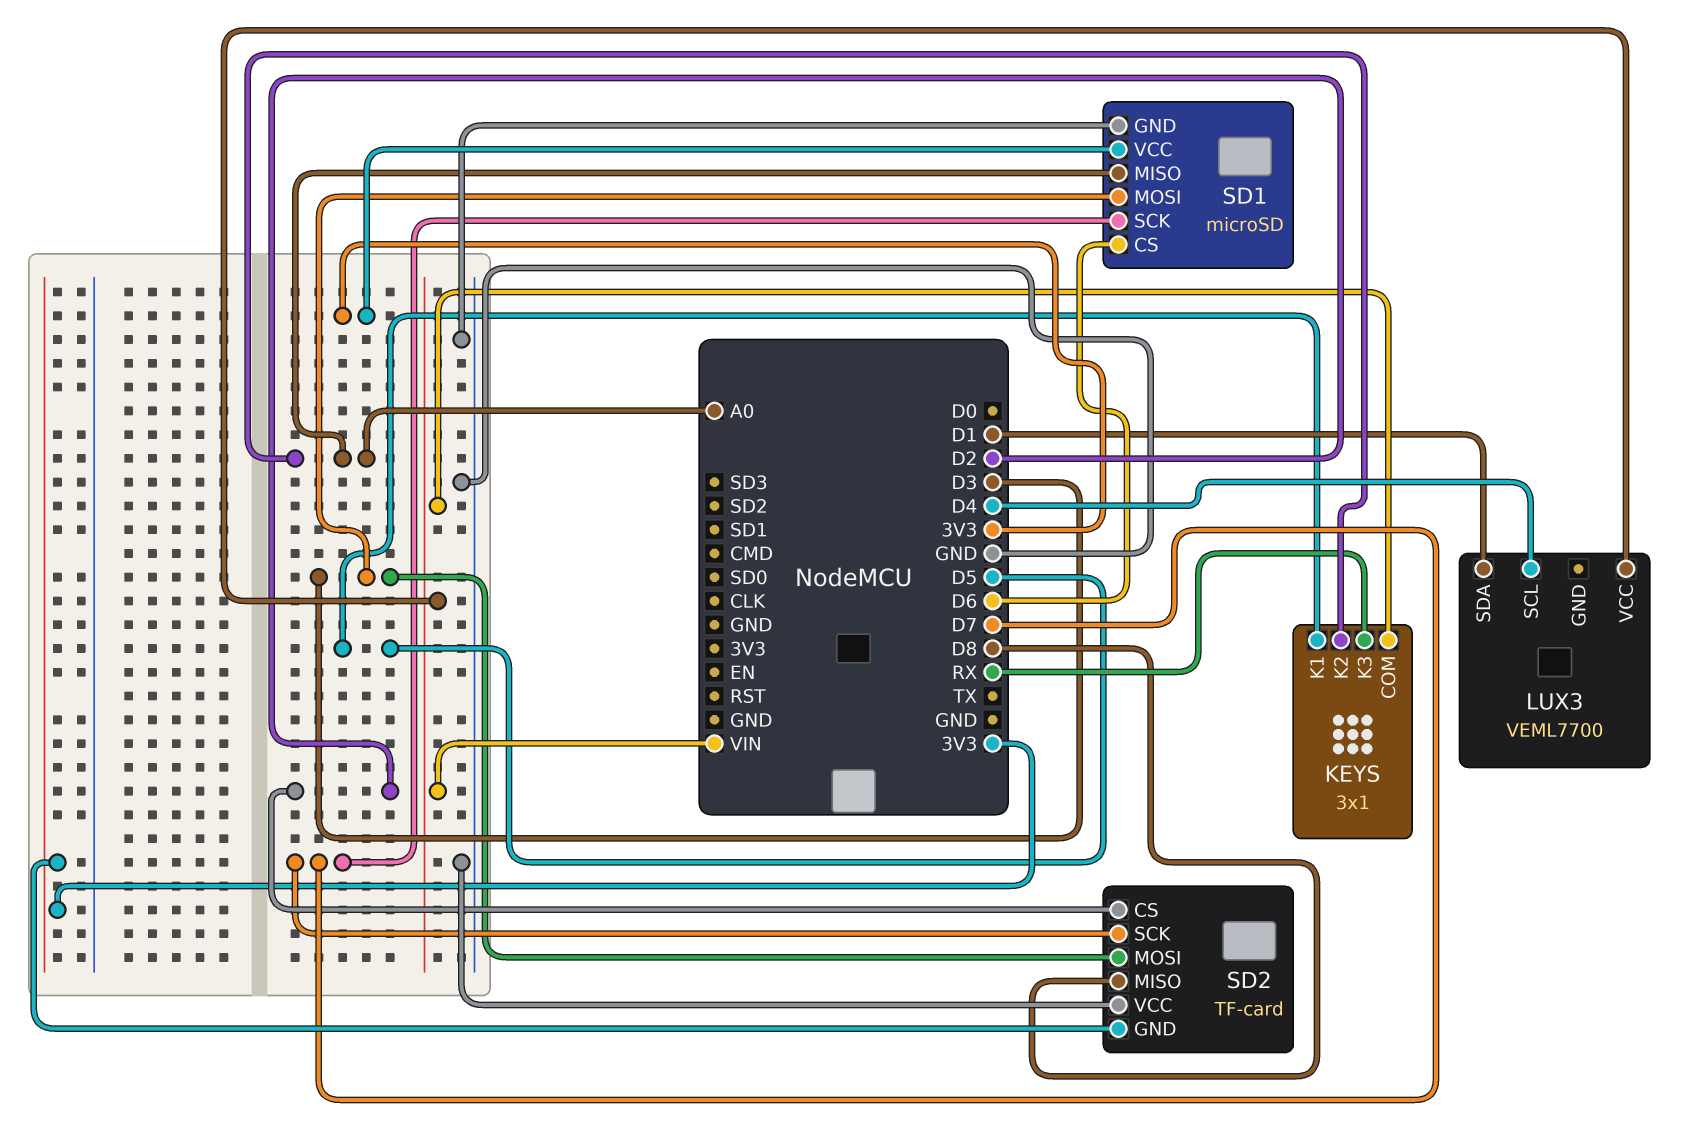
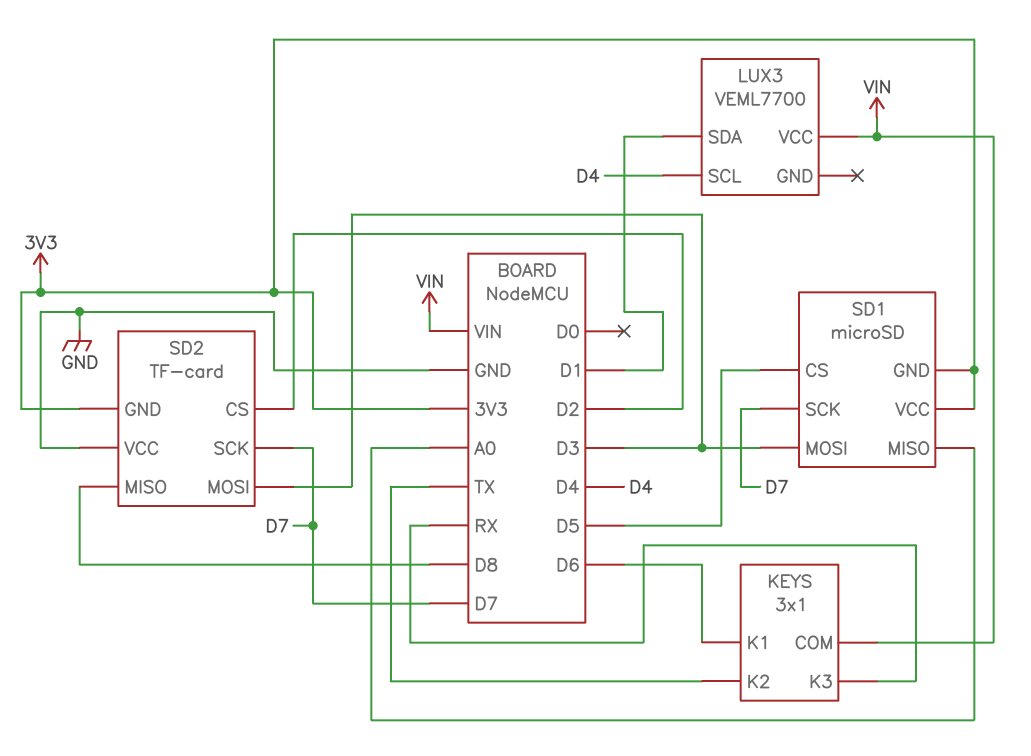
KEYS pin K1: D5 -> D6
KEYS pin K2: A0 -> TX
SD1 pin CS: D6 -> D5
SD1 pin GND: GND -> 3V3

